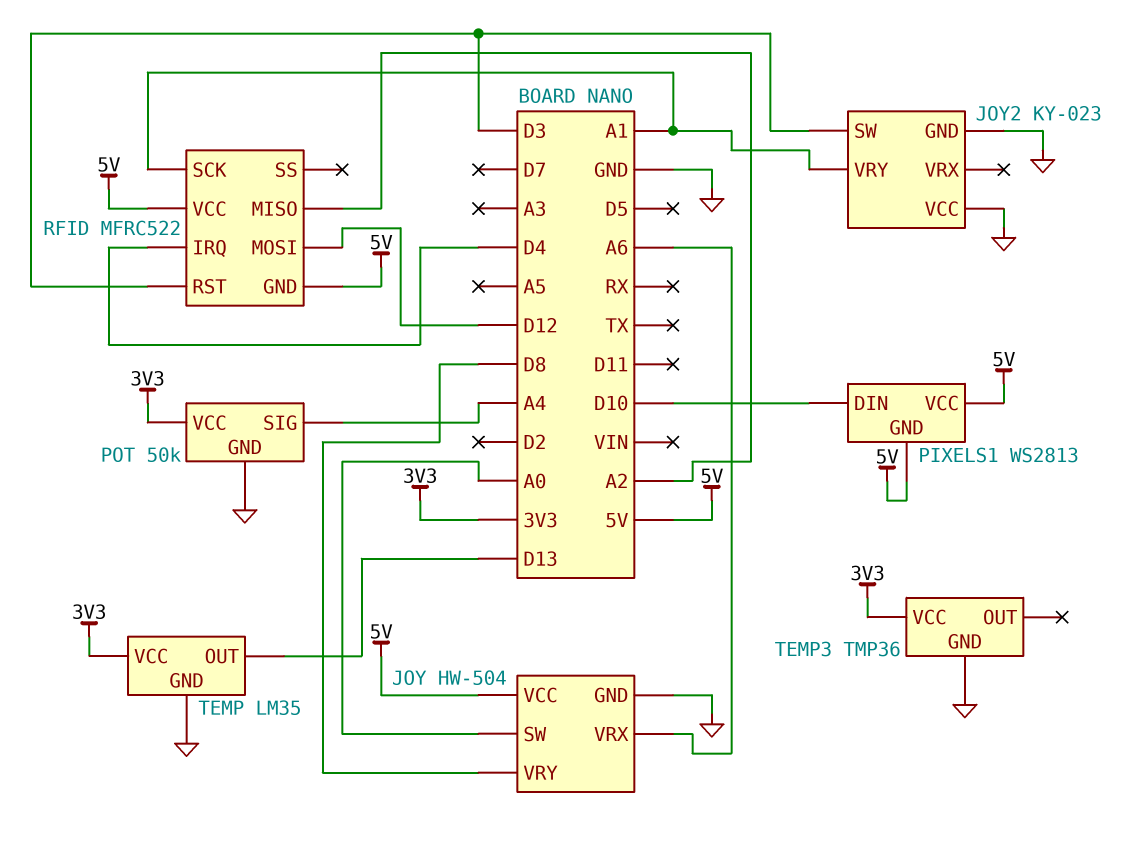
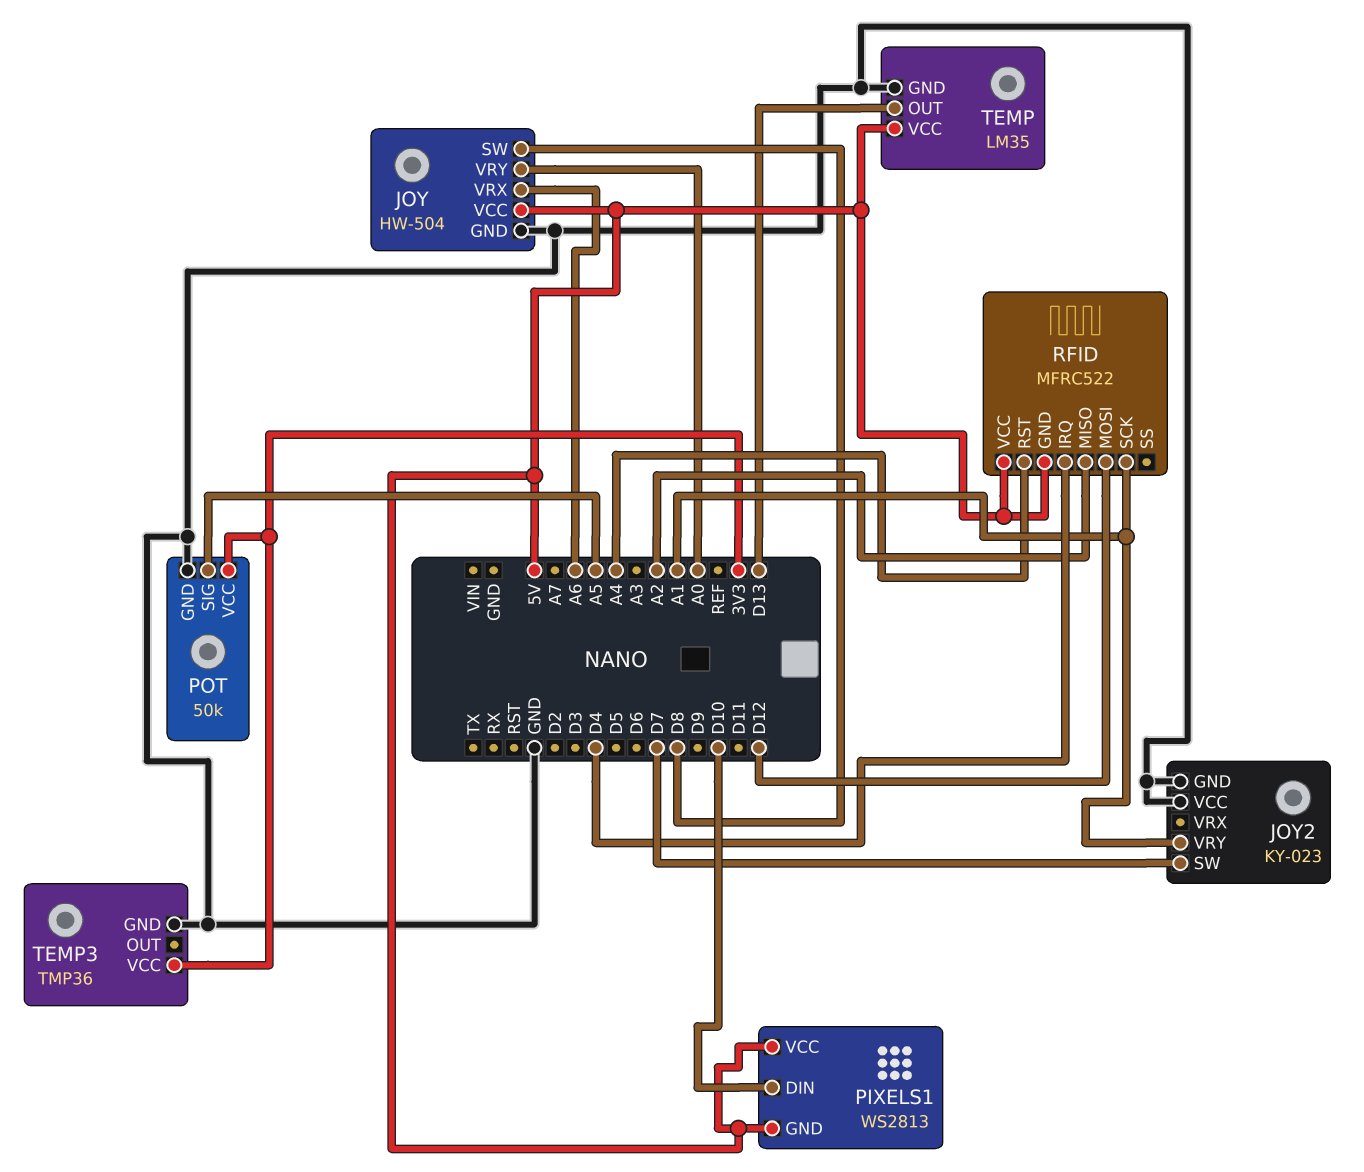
JOY pin SW: A0 -> D8
JOY pin VRY: D8 -> A0
JOY2 pin SW: D3 -> D7
POT pin SIG: A4 -> A5
RFID pin RST: D3 -> A4
TEMP pin VCC: 3V3 -> 5V

